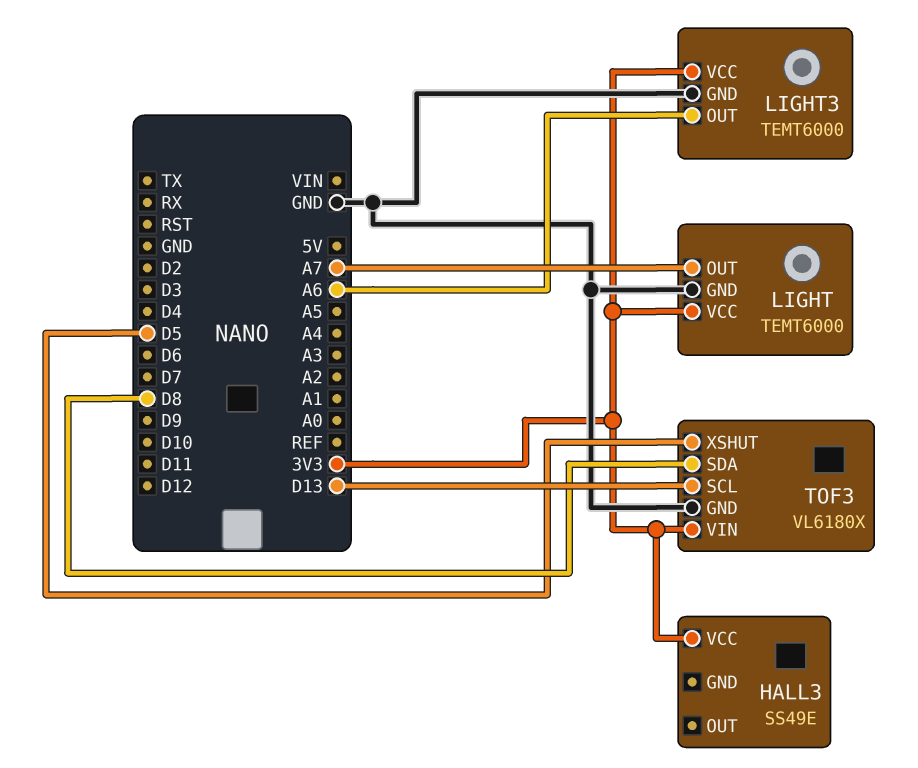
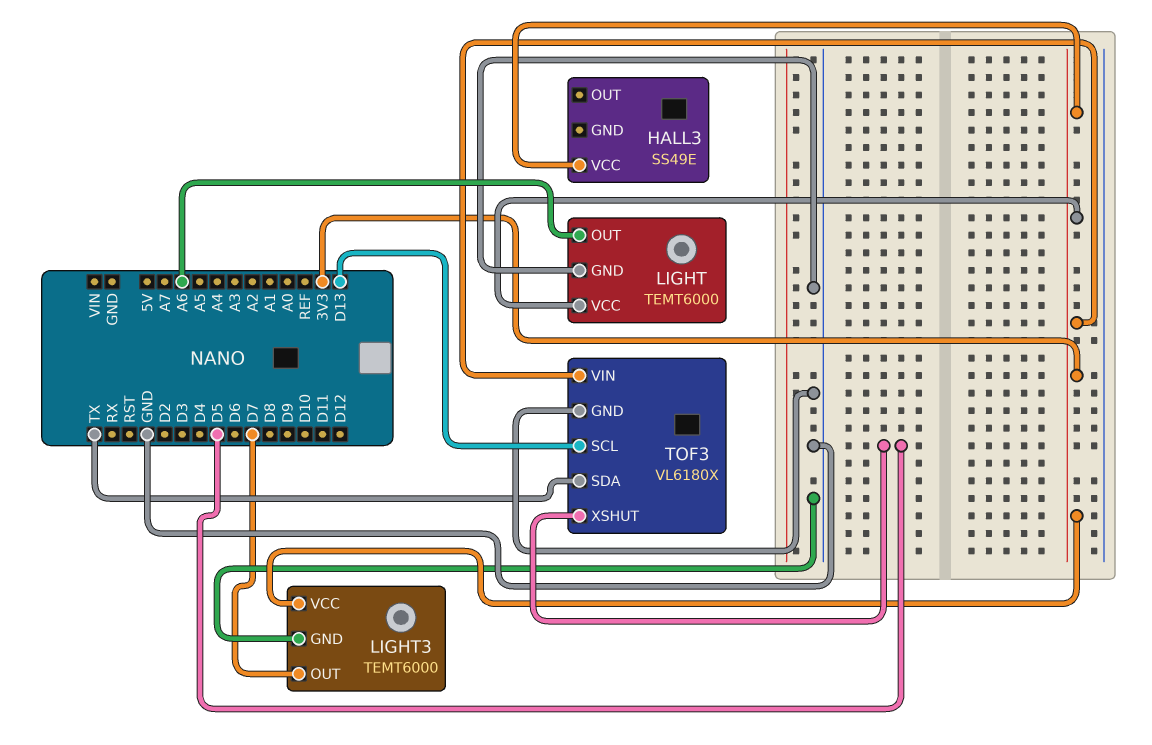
LIGHT pin OUT: A7 -> A6
LIGHT3 pin OUT: A6 -> D7
TOF3 pin SDA: D8 -> TX

